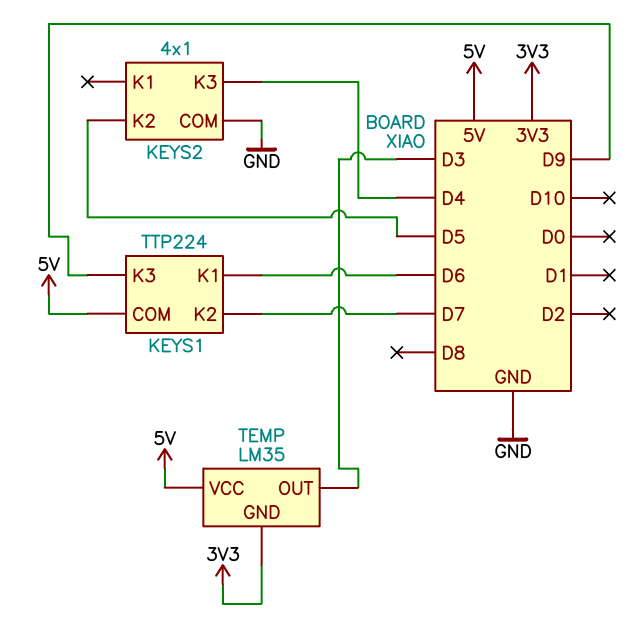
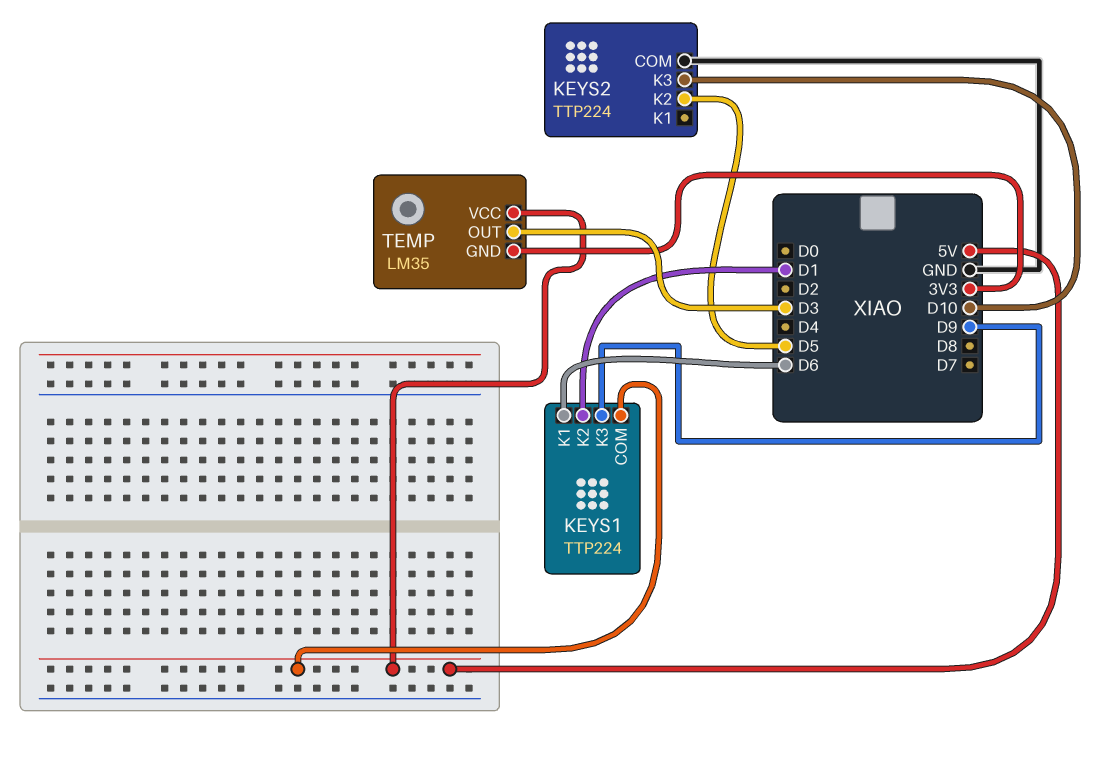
KEYS1 pin K2: D7 -> D1
KEYS2: 4x1 -> TTP224
KEYS2 pin K3: D4 -> D10

